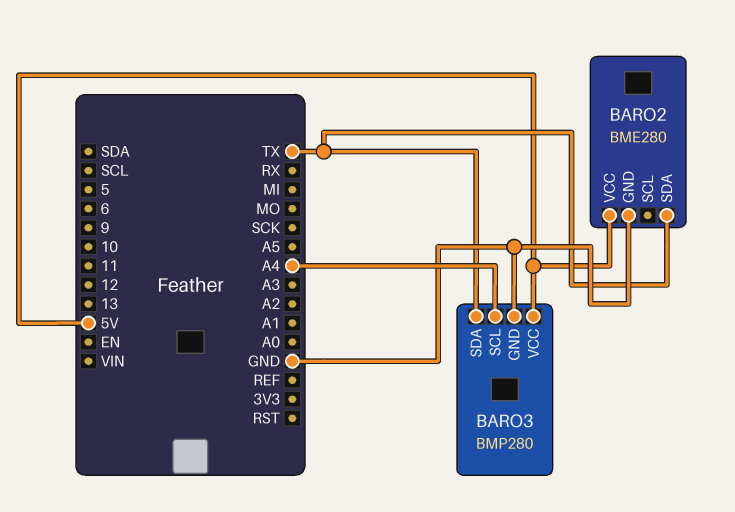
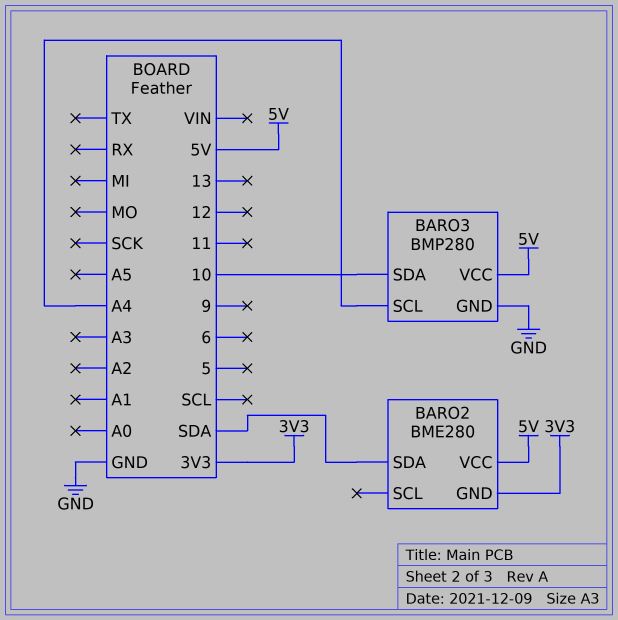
BARO2 pin GND: GND -> 3V3
BARO2 pin SDA: TX -> SDA
BARO3 pin SDA: TX -> 10

